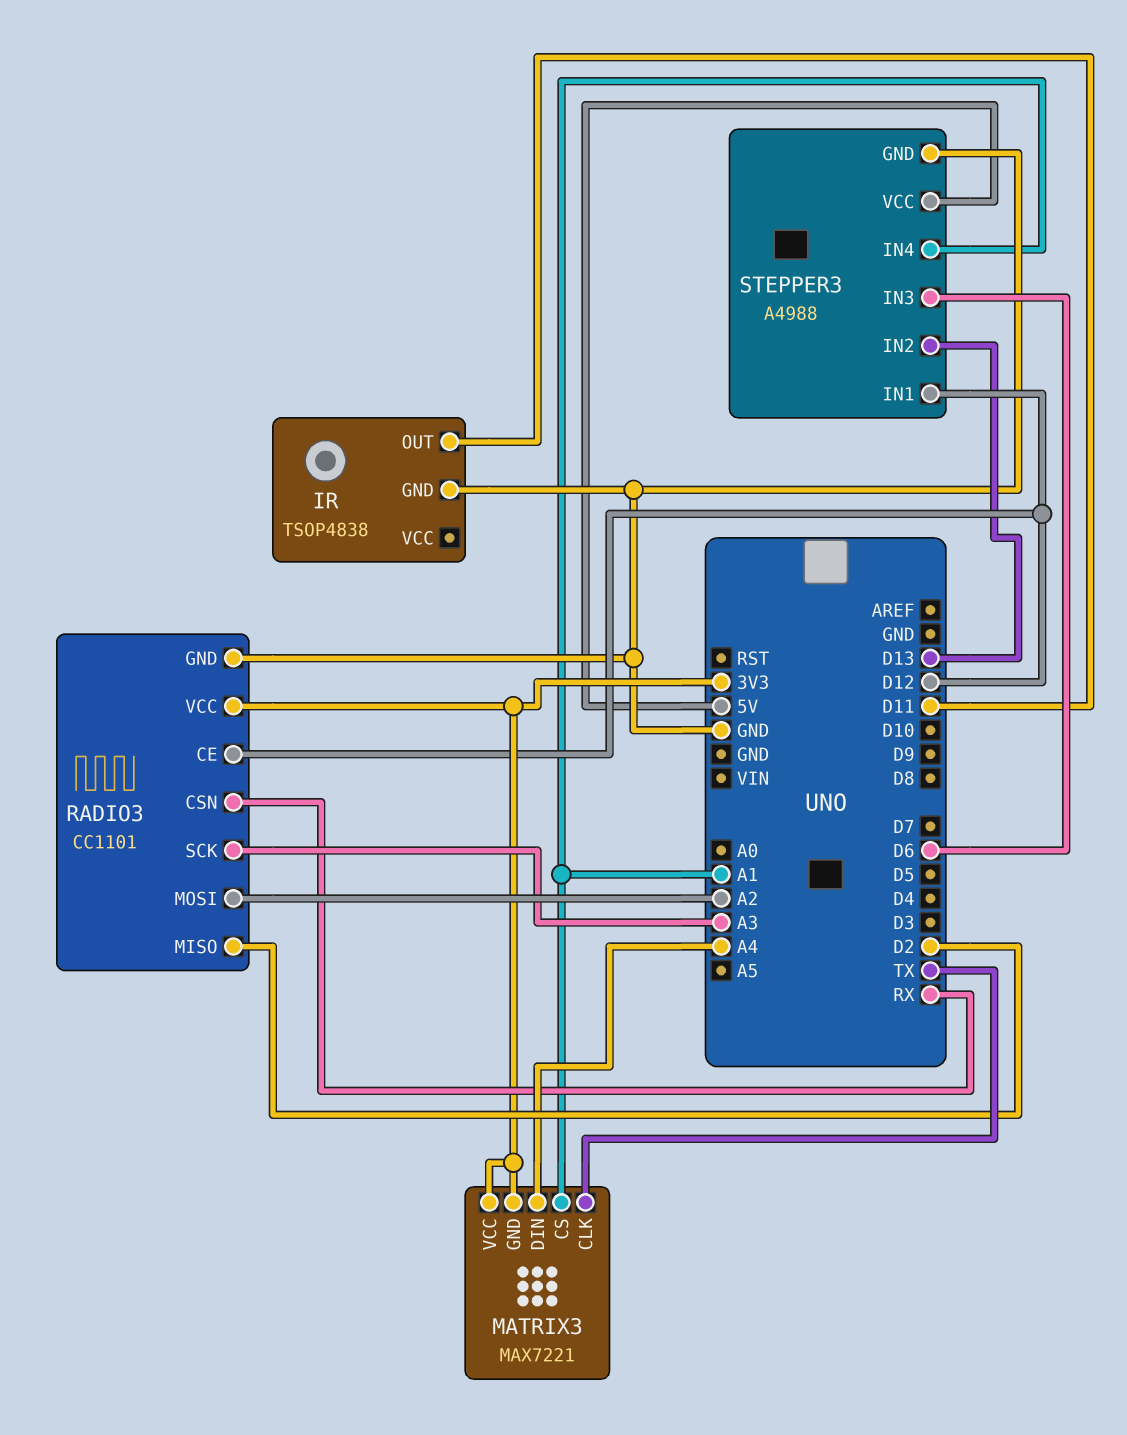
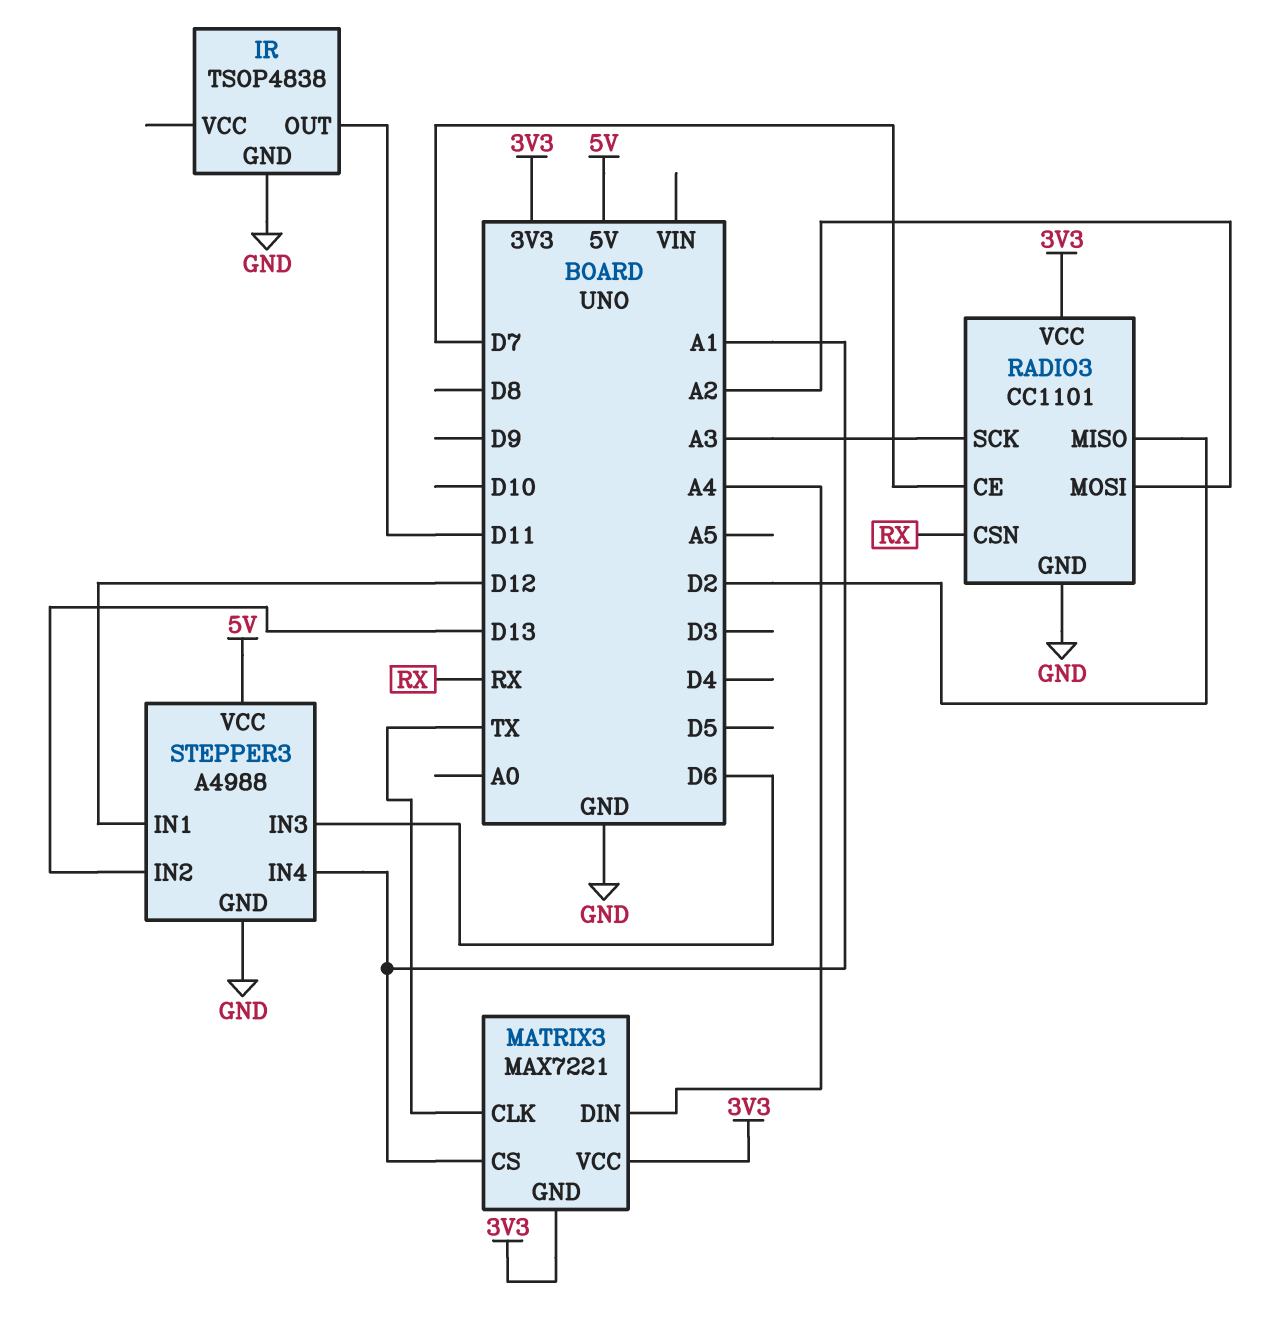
RADIO3 pin CE: D12 -> D7

